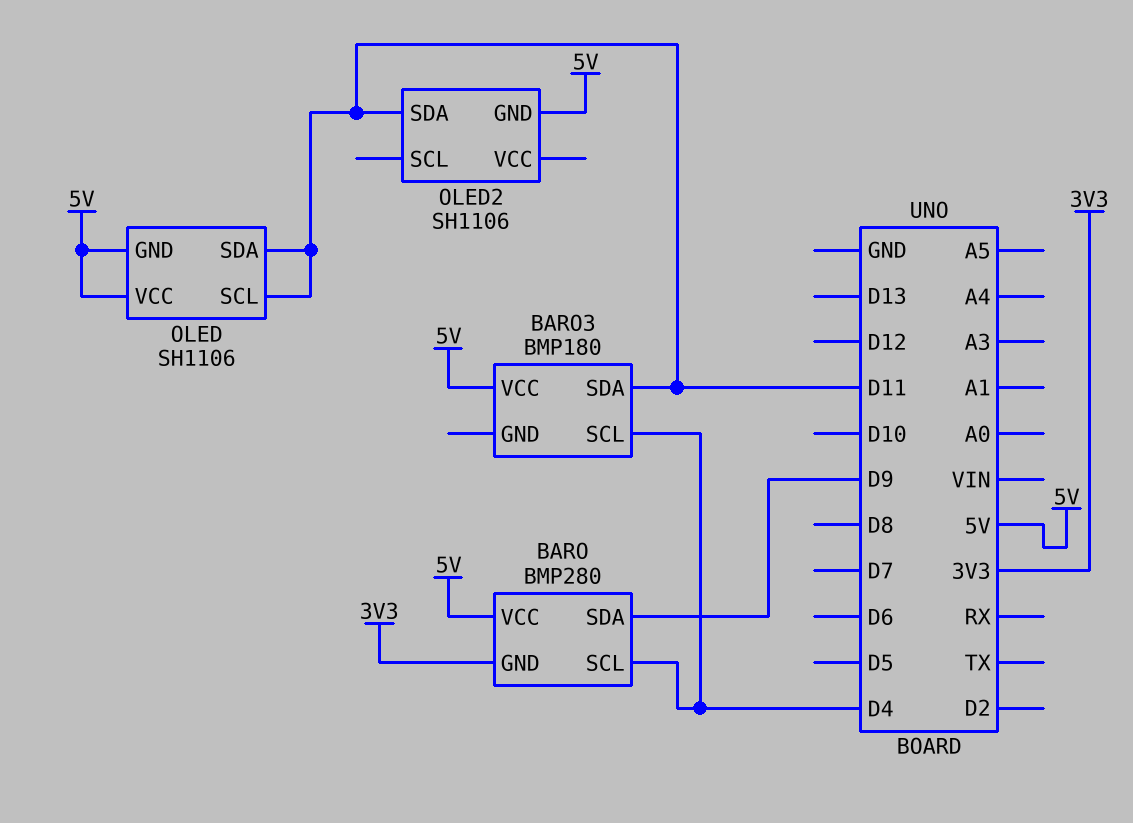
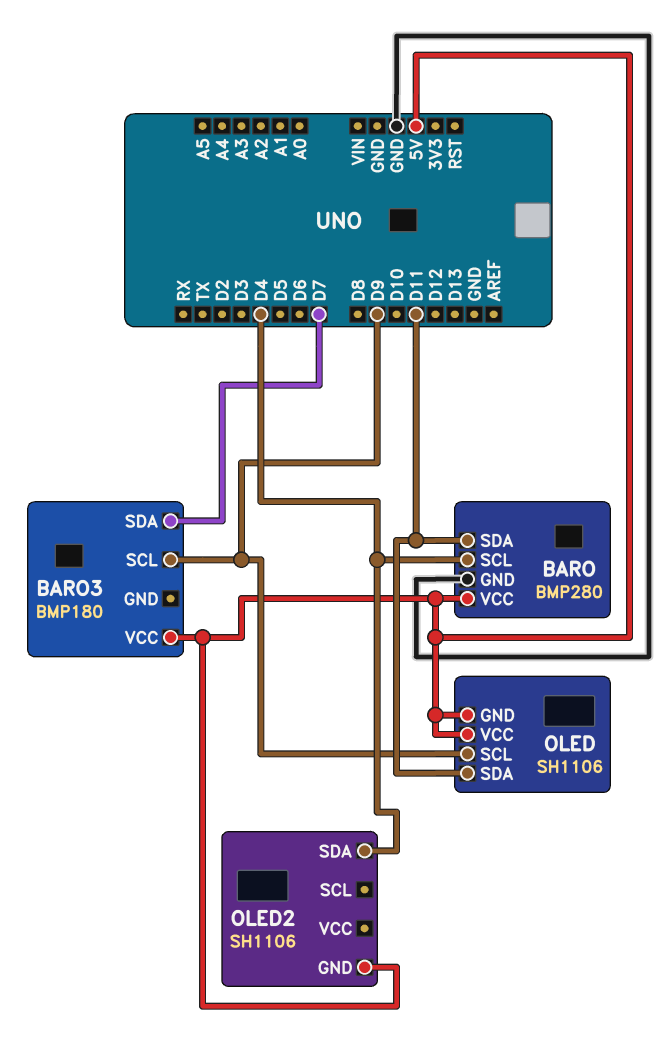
BARO pin GND: 3V3 -> GND
BARO pin SDA: D9 -> D11
BARO3 pin SCL: D4 -> D9
BARO3 pin SDA: D11 -> D7
OLED pin SCL: D11 -> D9
OLED2 pin SDA: D11 -> D4

